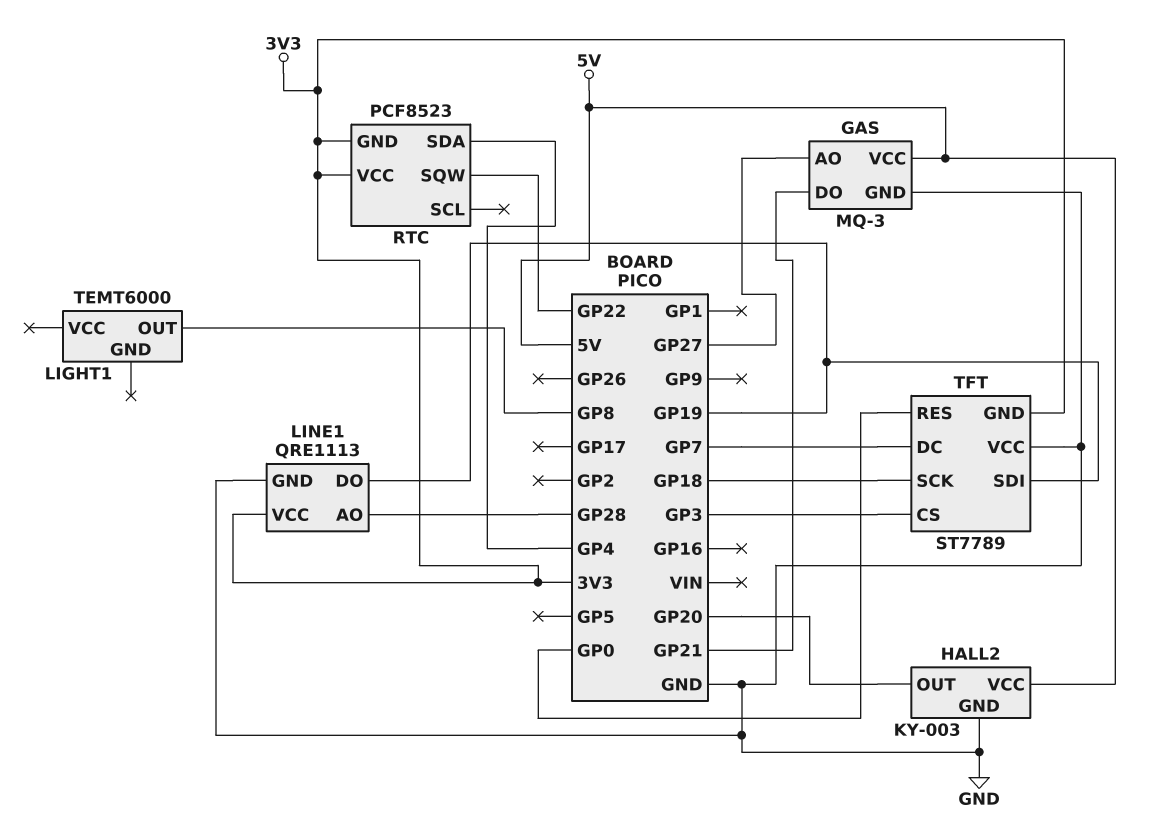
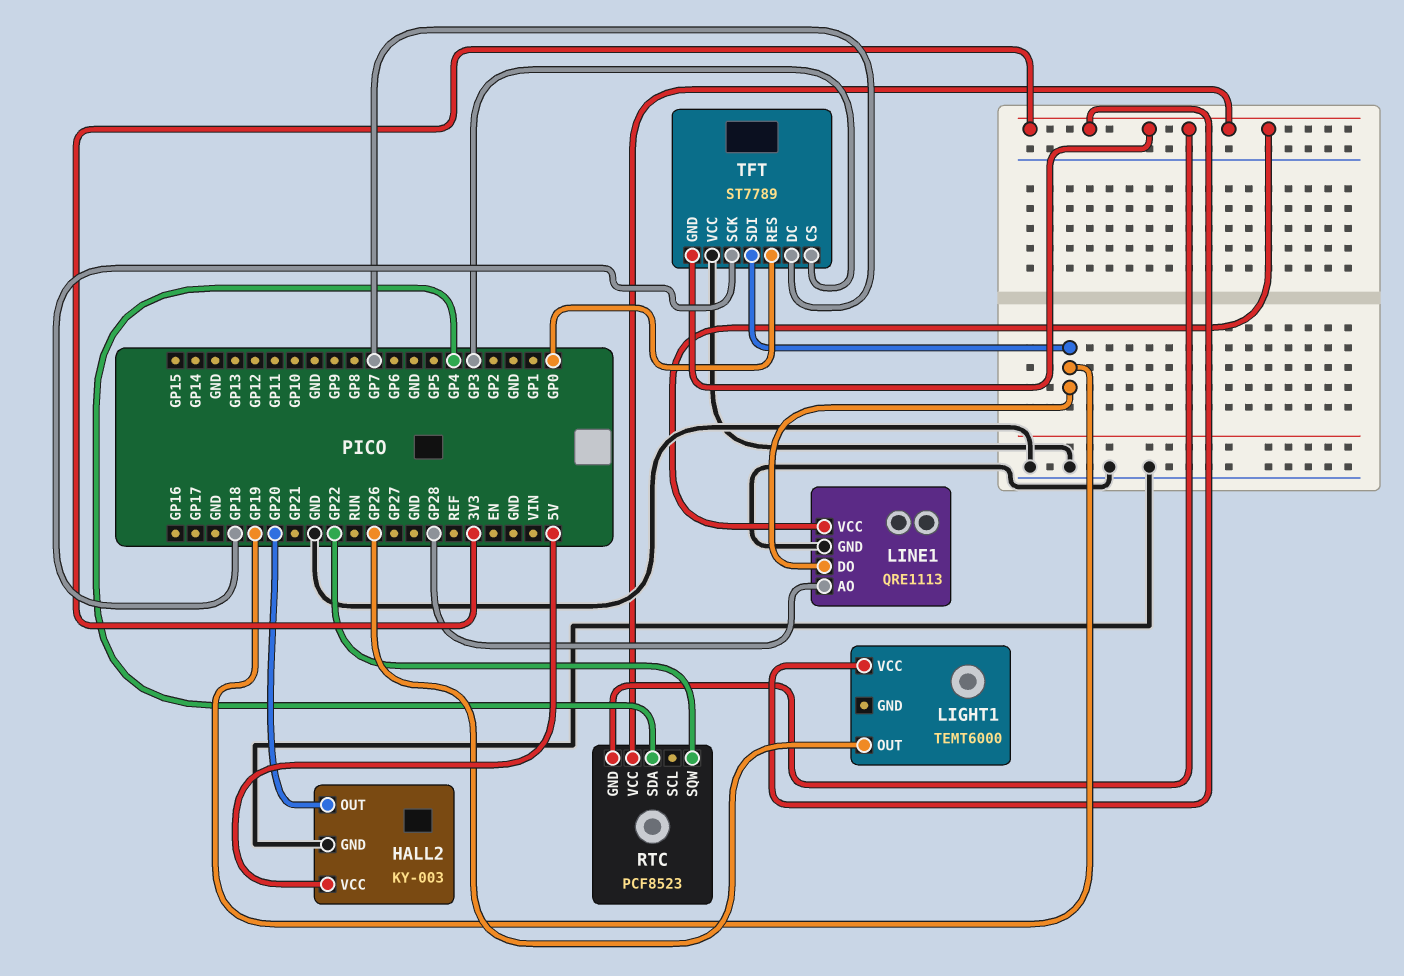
GAS: MQ-3 -> none
GAS pin AO: GP27 -> none
GAS pin DO: GP21 -> none
GAS pin GND: GND -> none
GAS pin VCC: 5V -> none
LIGHT1 pin OUT: GP8 -> GP26
LIGHT1 pin VCC: none -> 3V3

